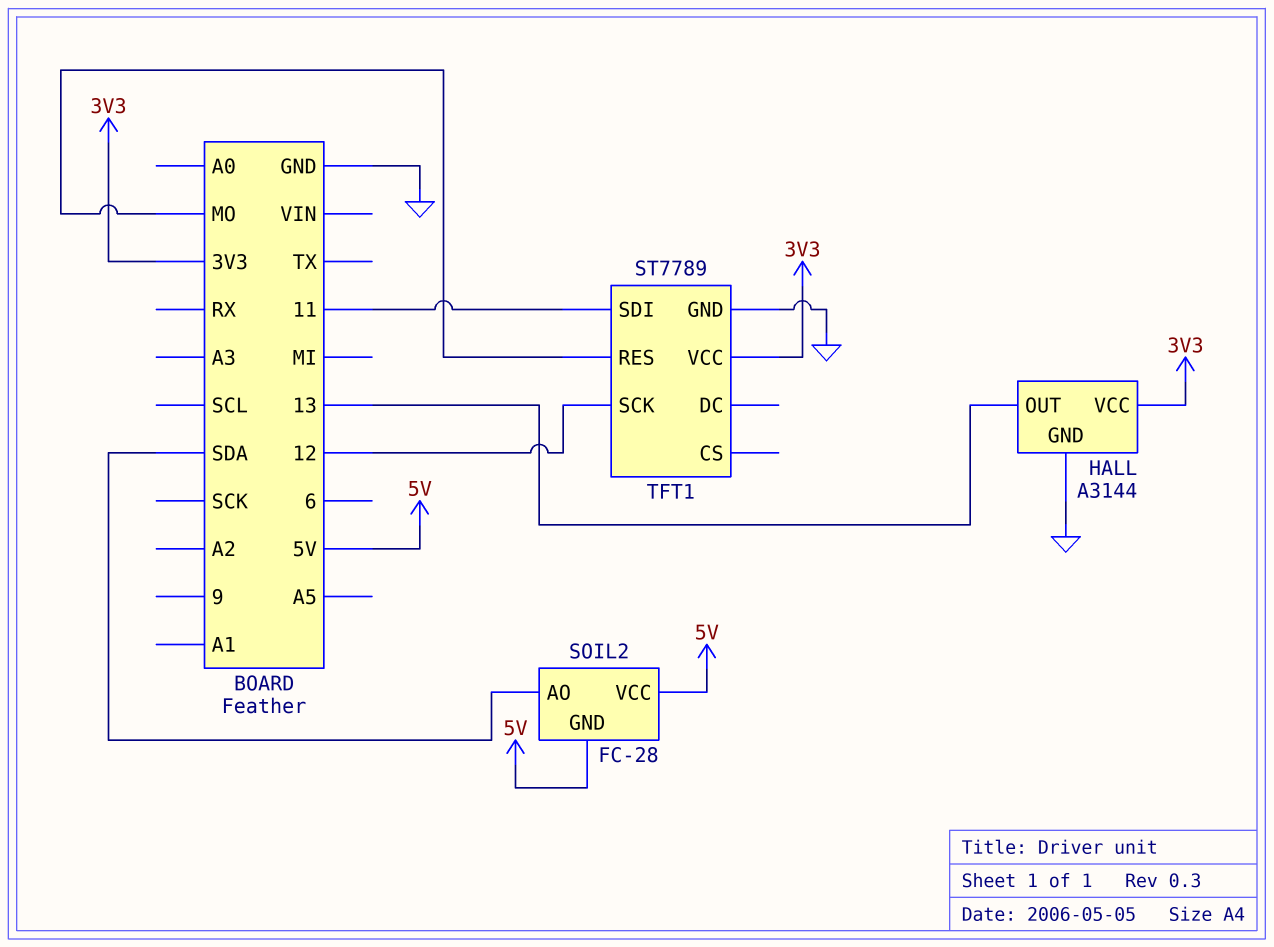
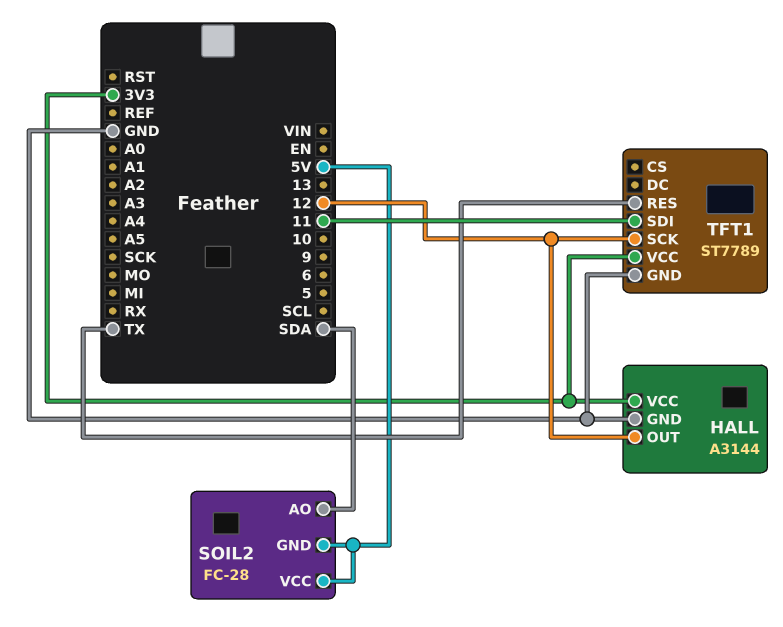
HALL pin OUT: 13 -> 12
TFT1 pin RES: MO -> TX

